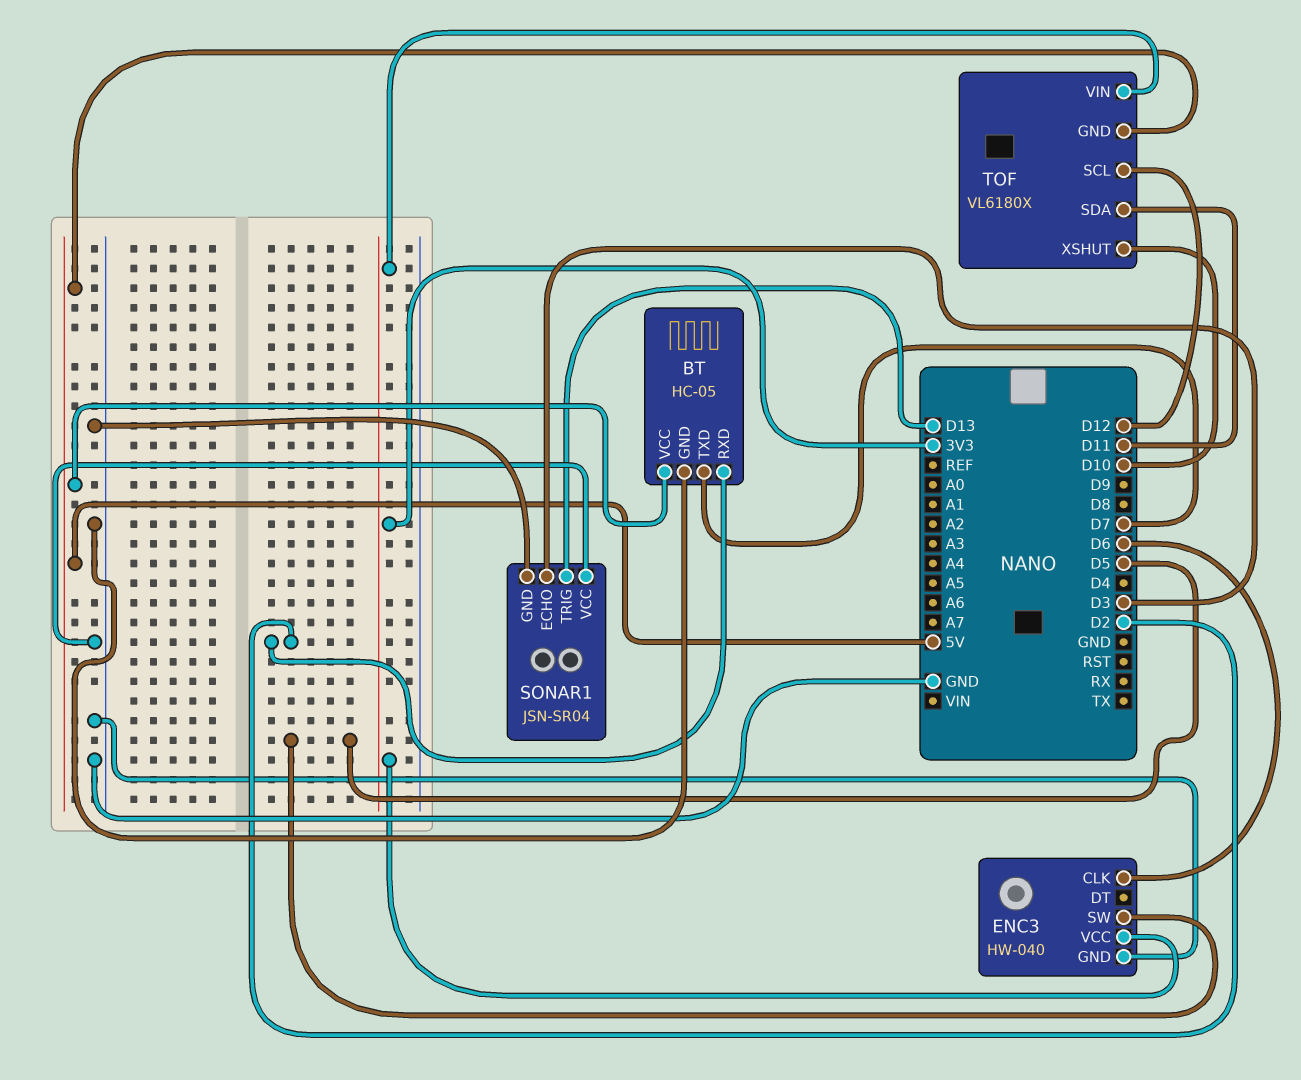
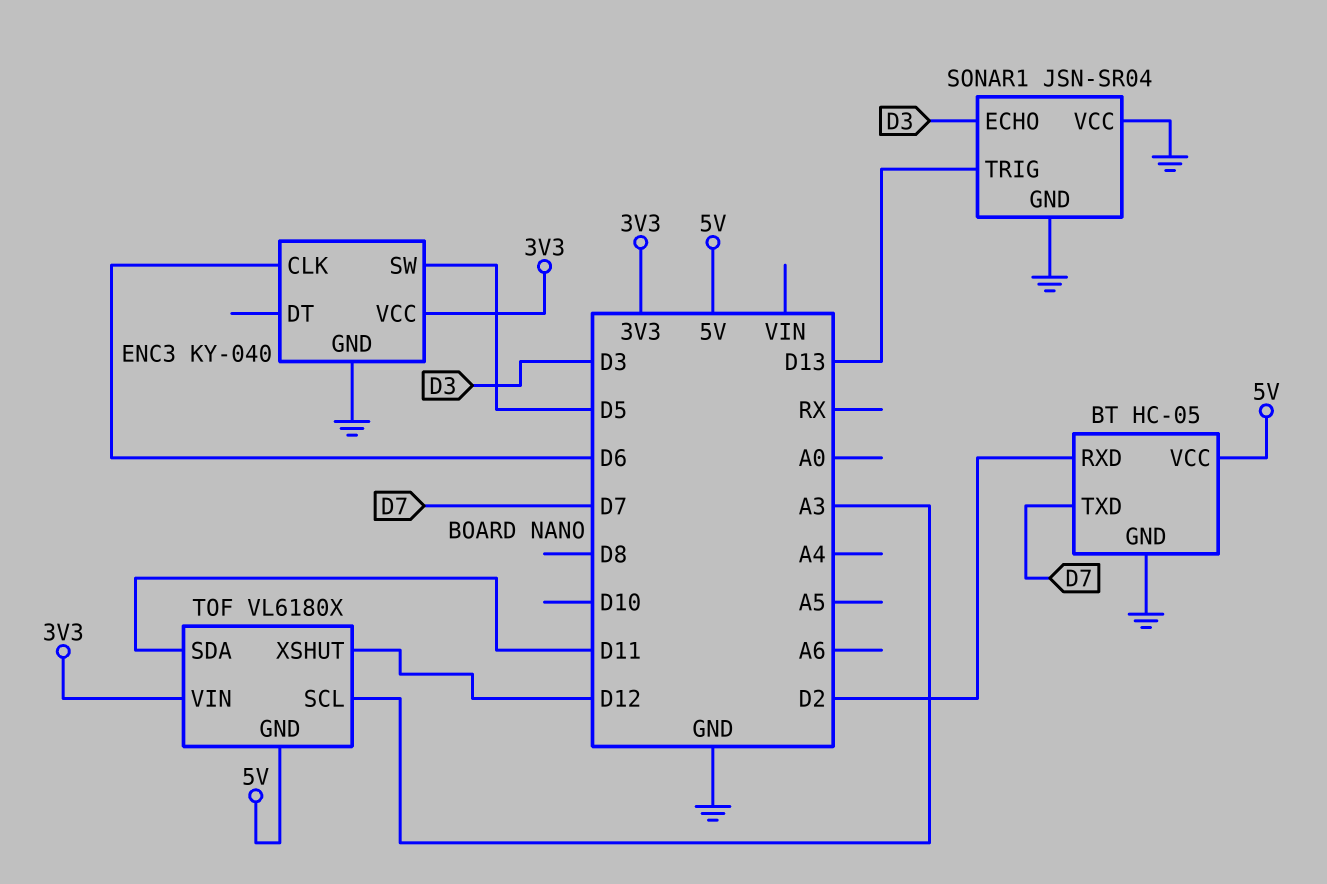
ENC3: HW-040 -> KY-040
TOF pin SCL: D12 -> A3
TOF pin XSHUT: D10 -> D12

